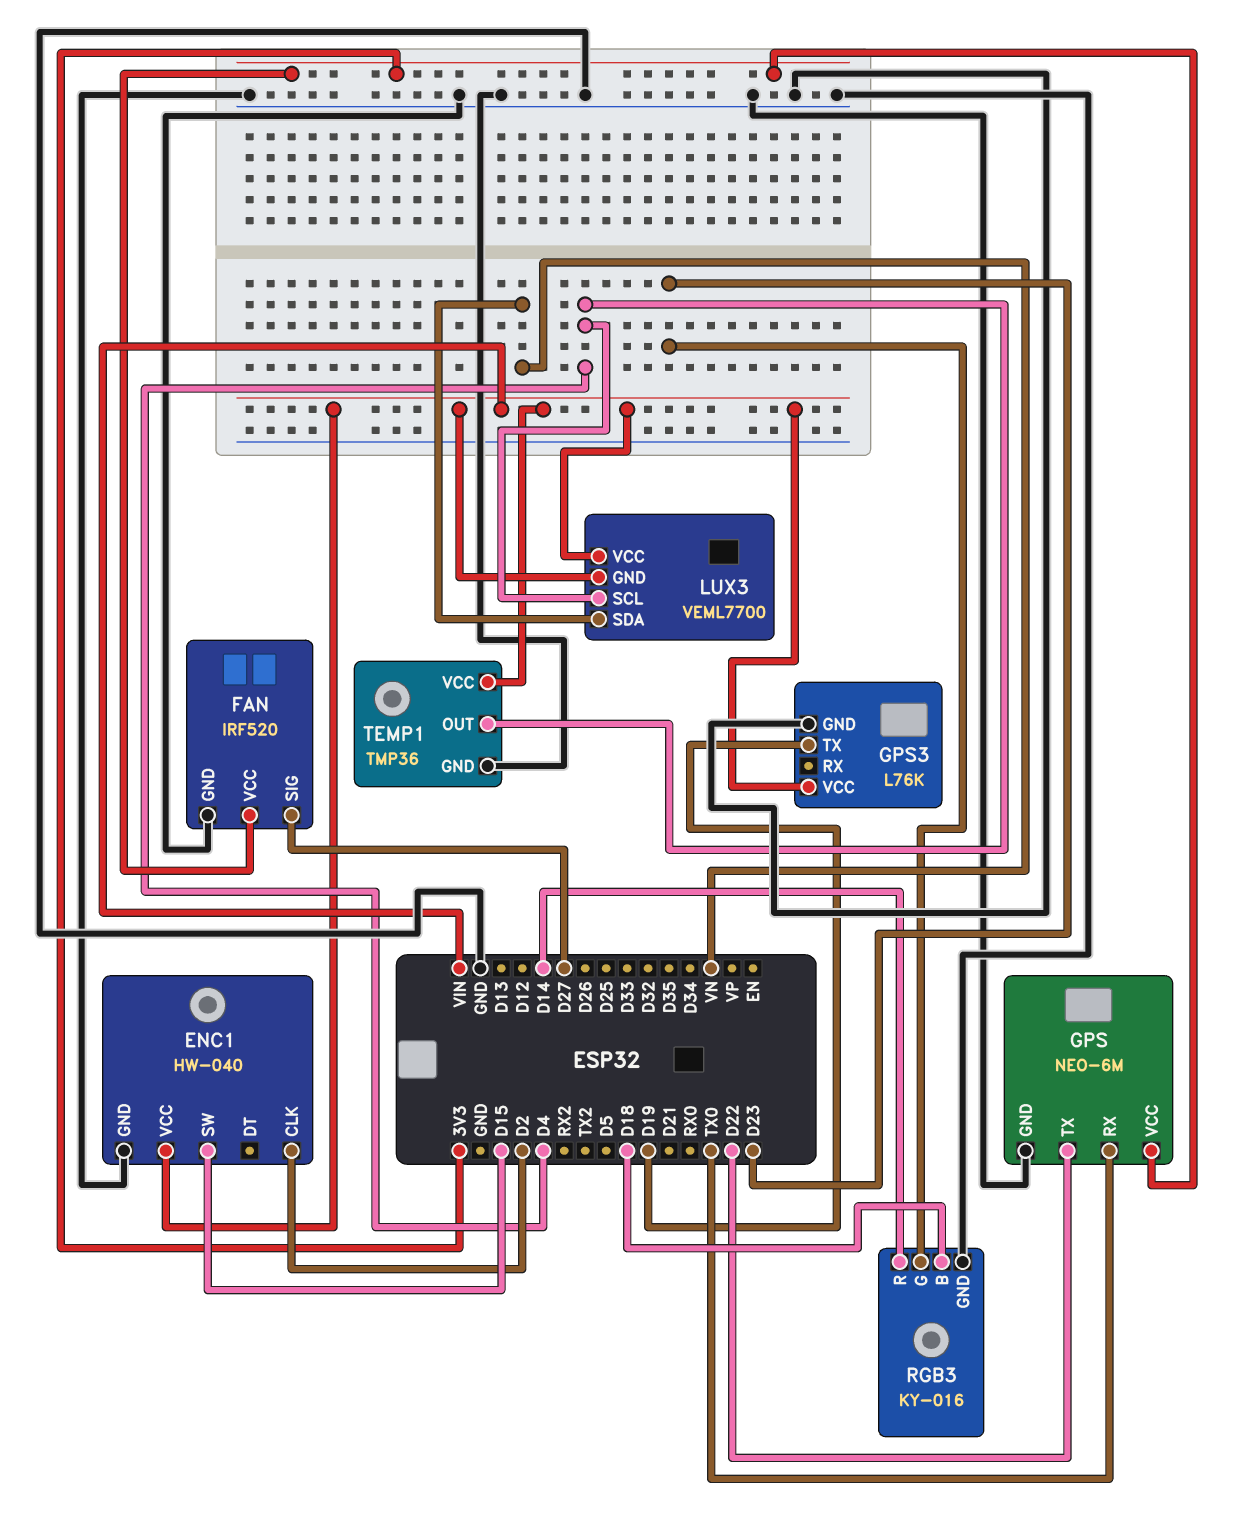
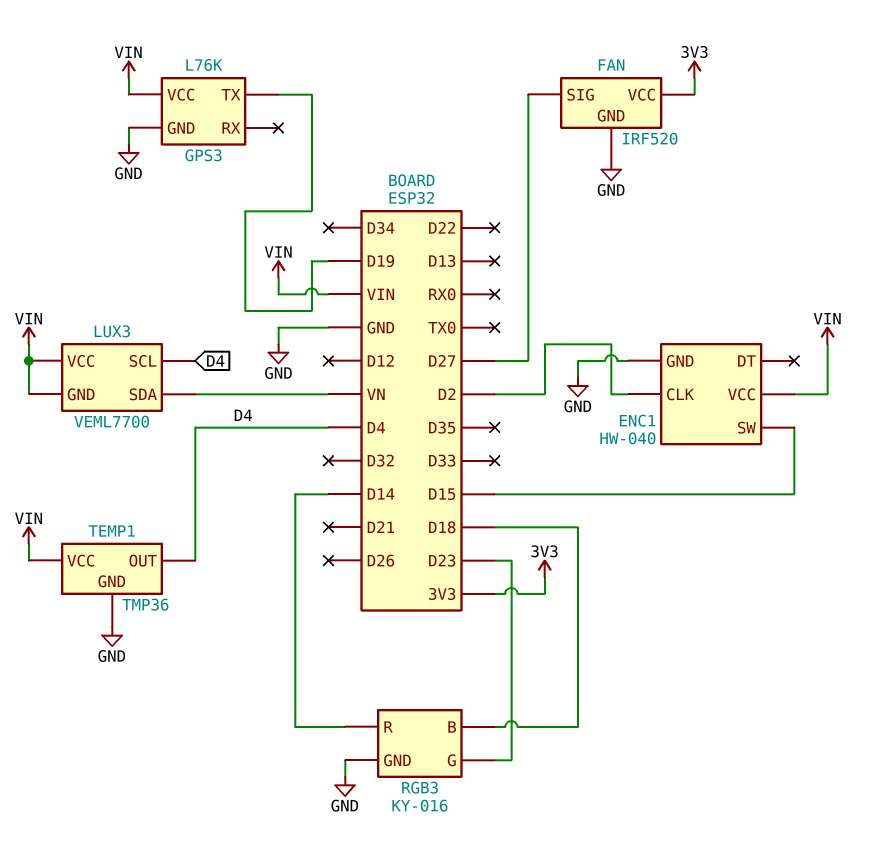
GPS: NEO-6M -> none
GPS pin GND: GND -> none
GPS pin RX: TX0 -> none
GPS pin TX: D22 -> none
GPS pin VCC: 3V3 -> none

